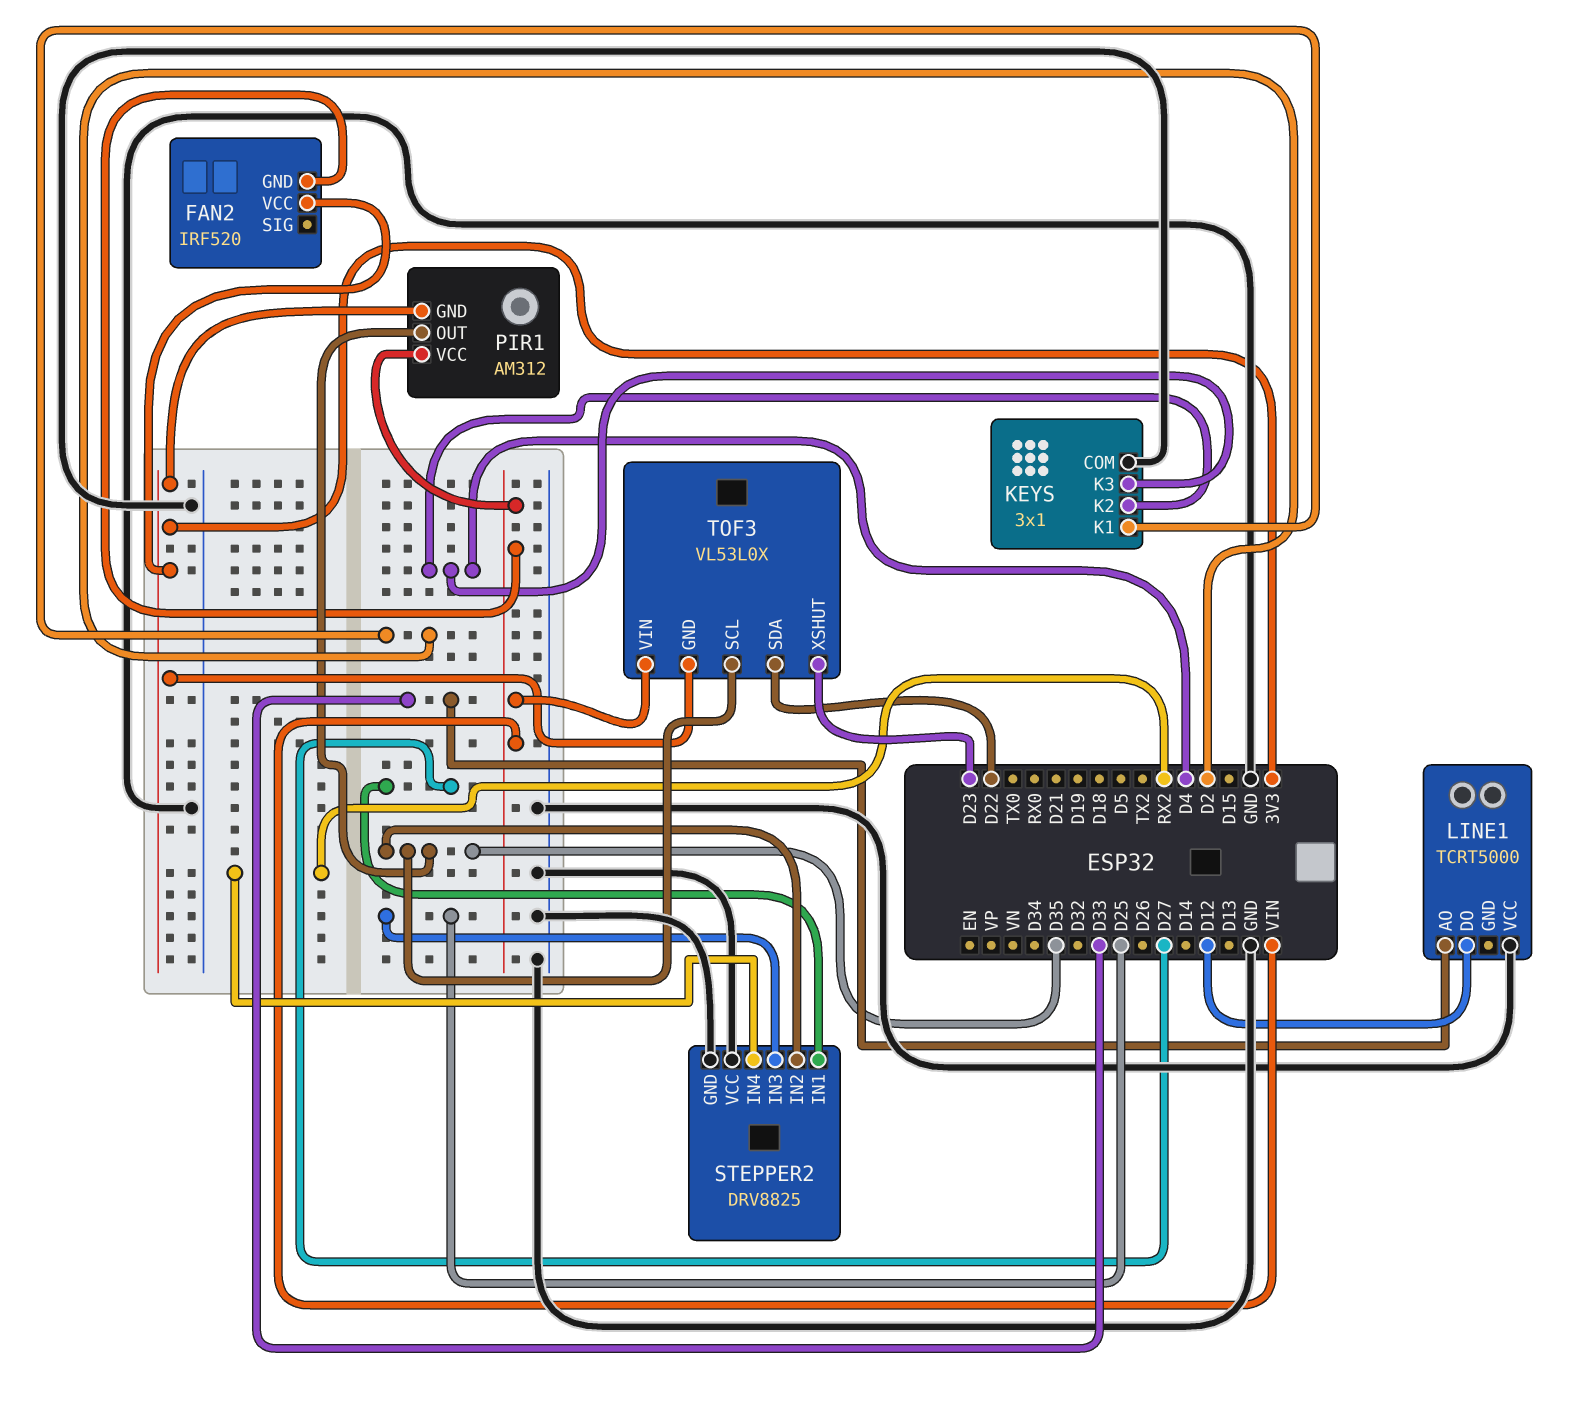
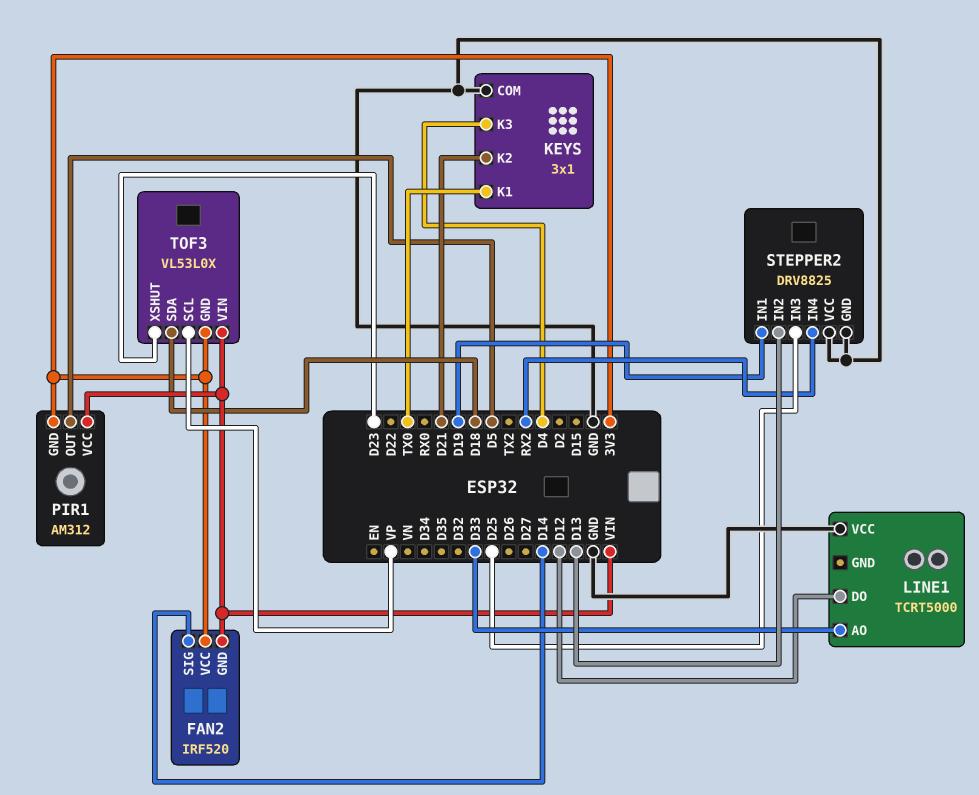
FAN2 pin SIG: none -> D14
KEYS pin K1: D2 -> TX0
KEYS pin K2: D4 -> D21
PIR1 pin OUT: D35 -> D5
STEPPER2 pin IN1: D27 -> D19
STEPPER2 pin IN2: D35 -> D13
TOF3 pin SCL: D35 -> VP
TOF3 pin SDA: D22 -> D18

